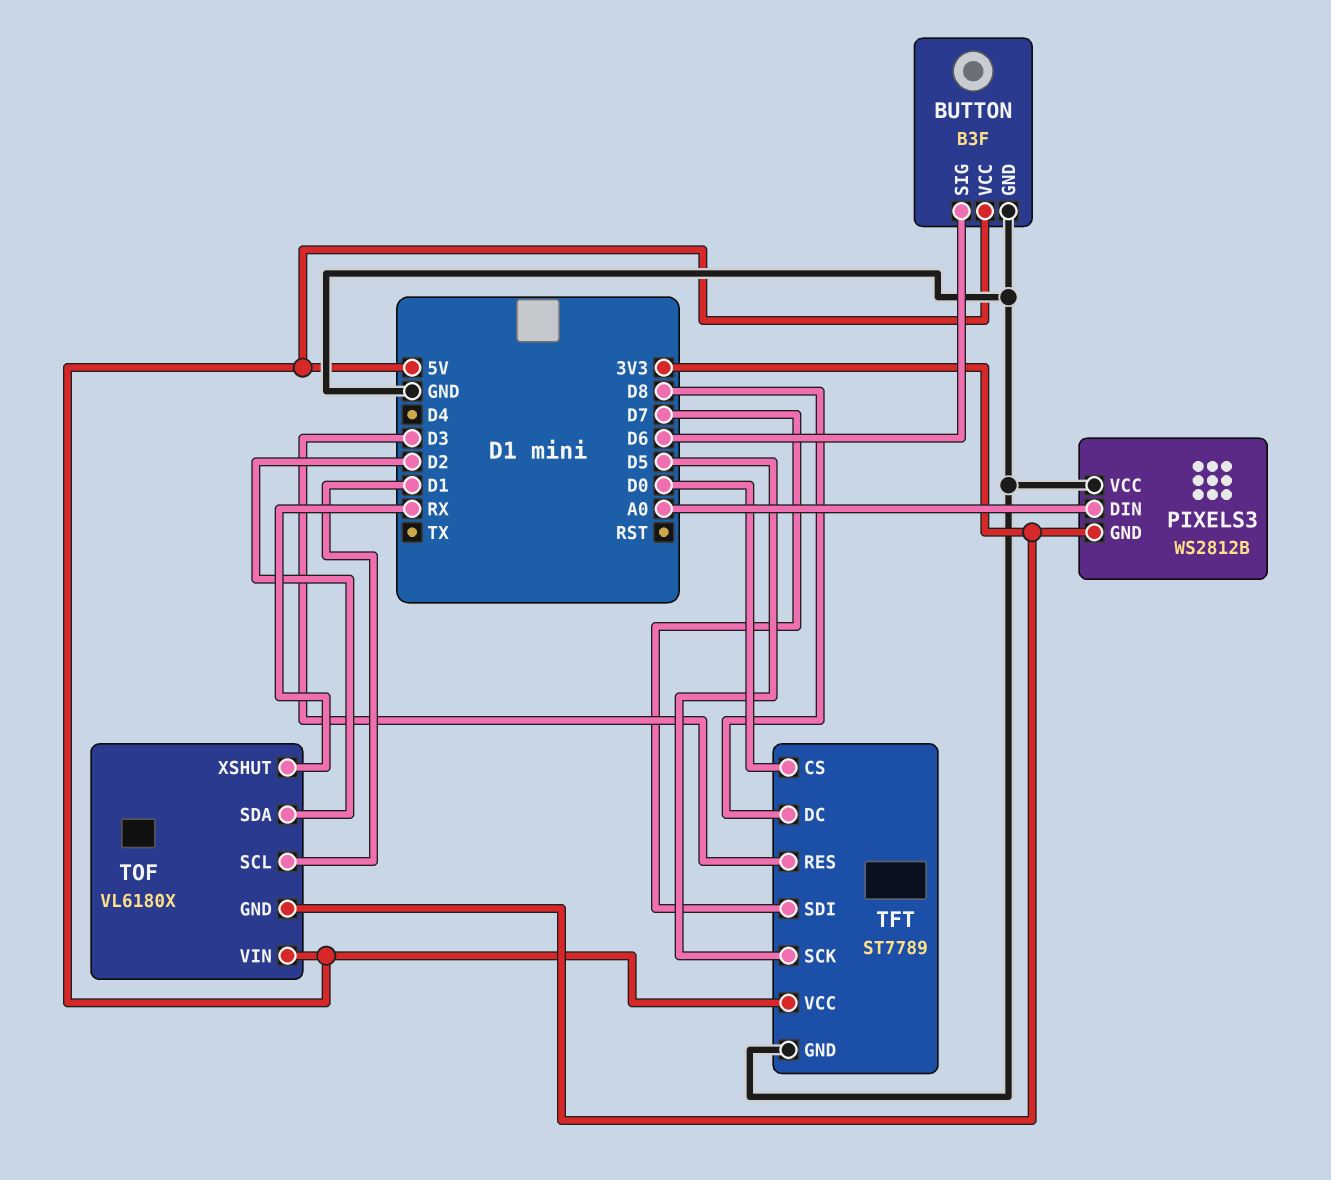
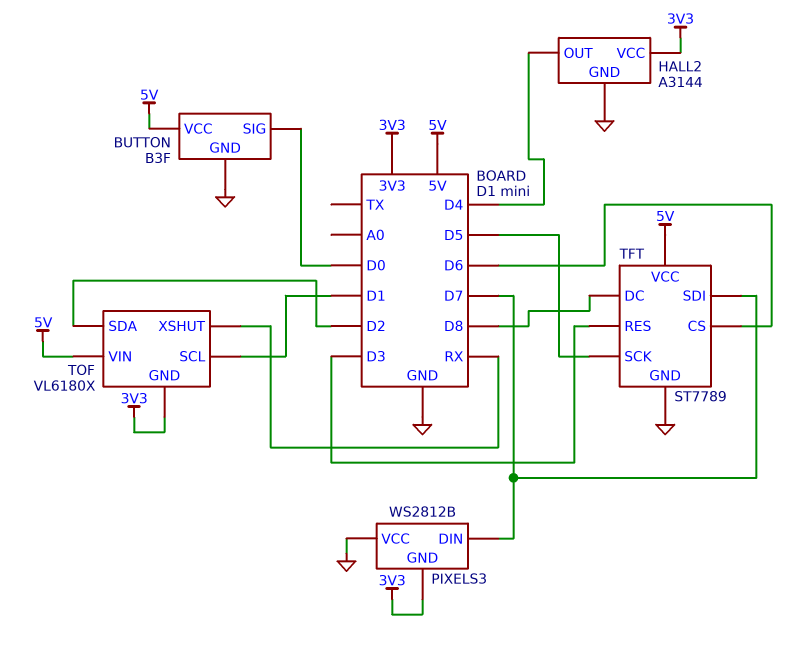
BUTTON pin SIG: D6 -> D0
HALL2: none -> A3144
HALL2 pin GND: none -> GND
HALL2 pin OUT: none -> D4
HALL2 pin VCC: none -> 3V3
PIXELS3 pin DIN: A0 -> D7
TFT pin CS: D0 -> D6

